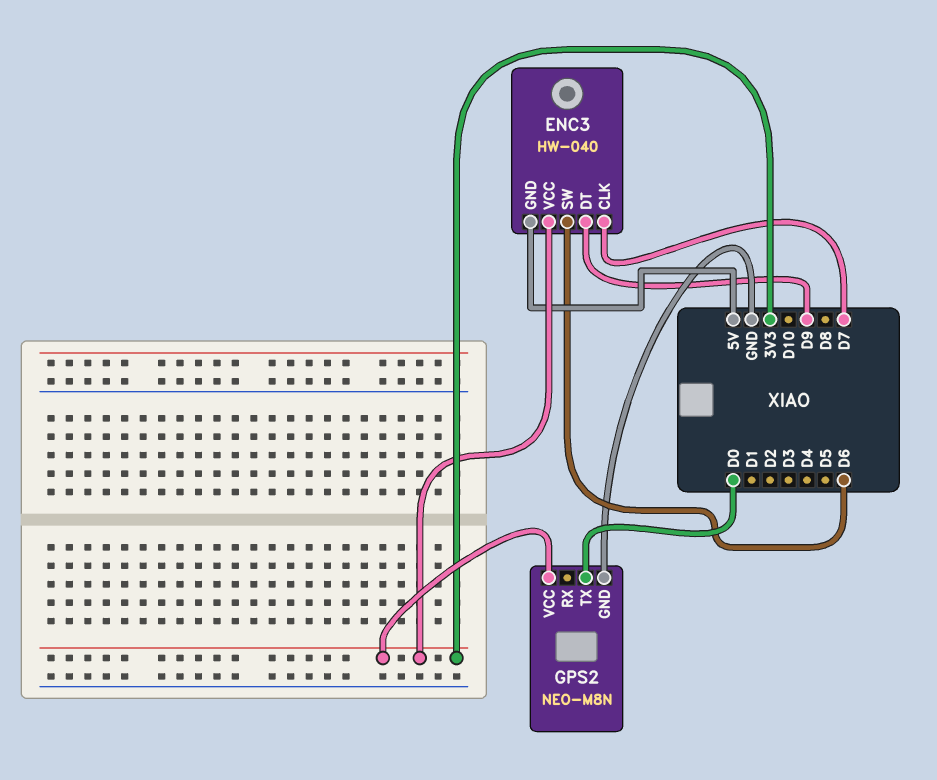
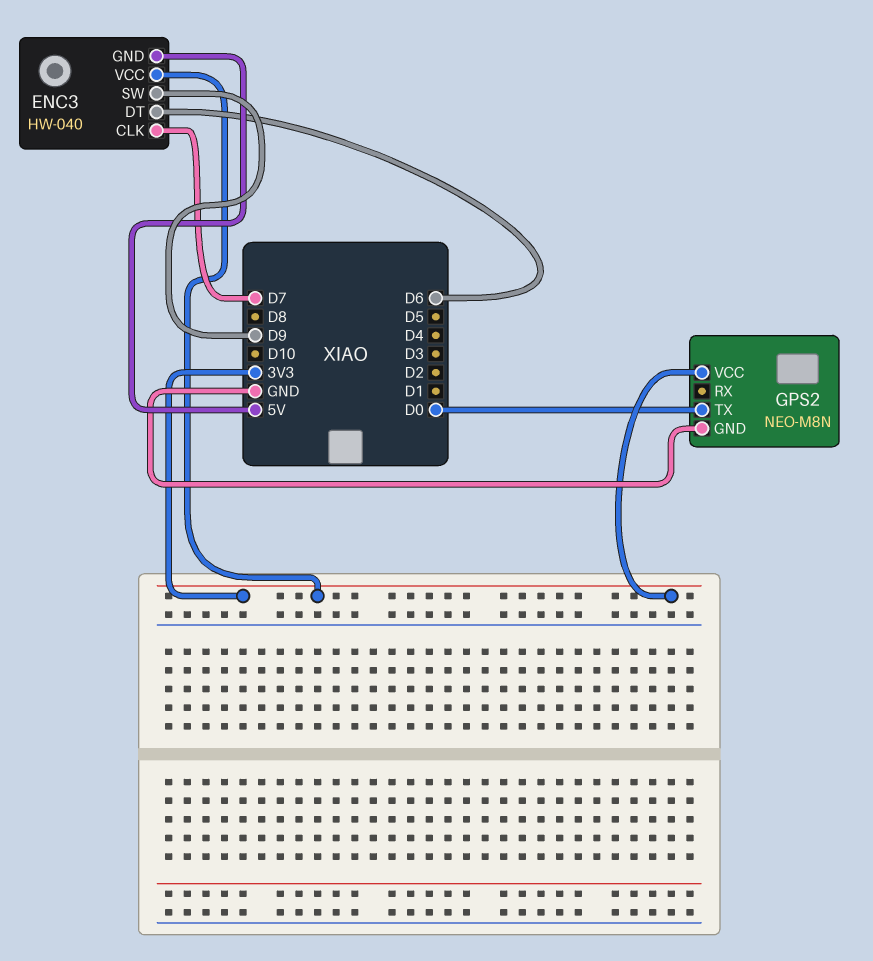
ENC3 pin DT: D9 -> D6
ENC3 pin SW: D6 -> D9

